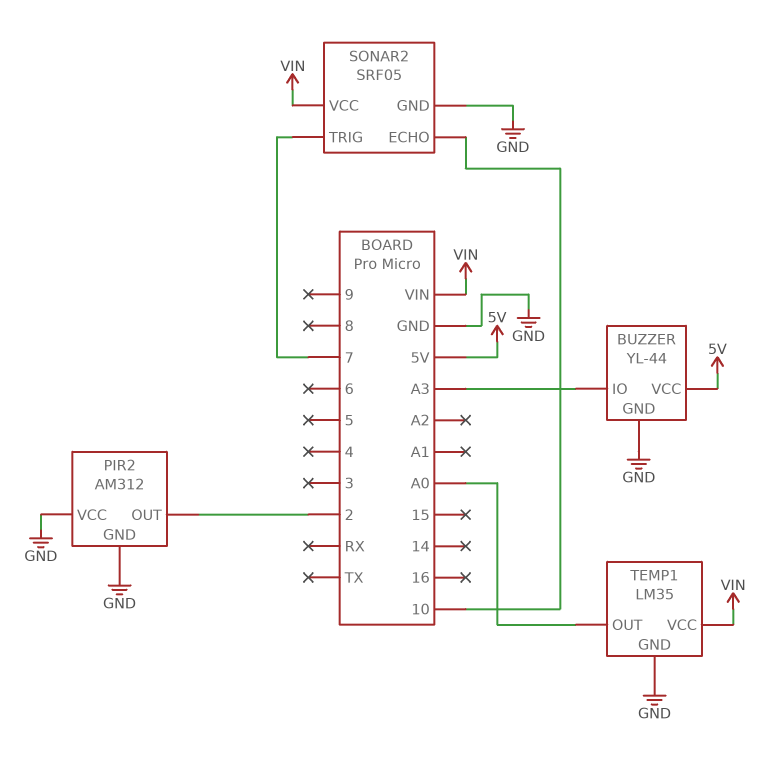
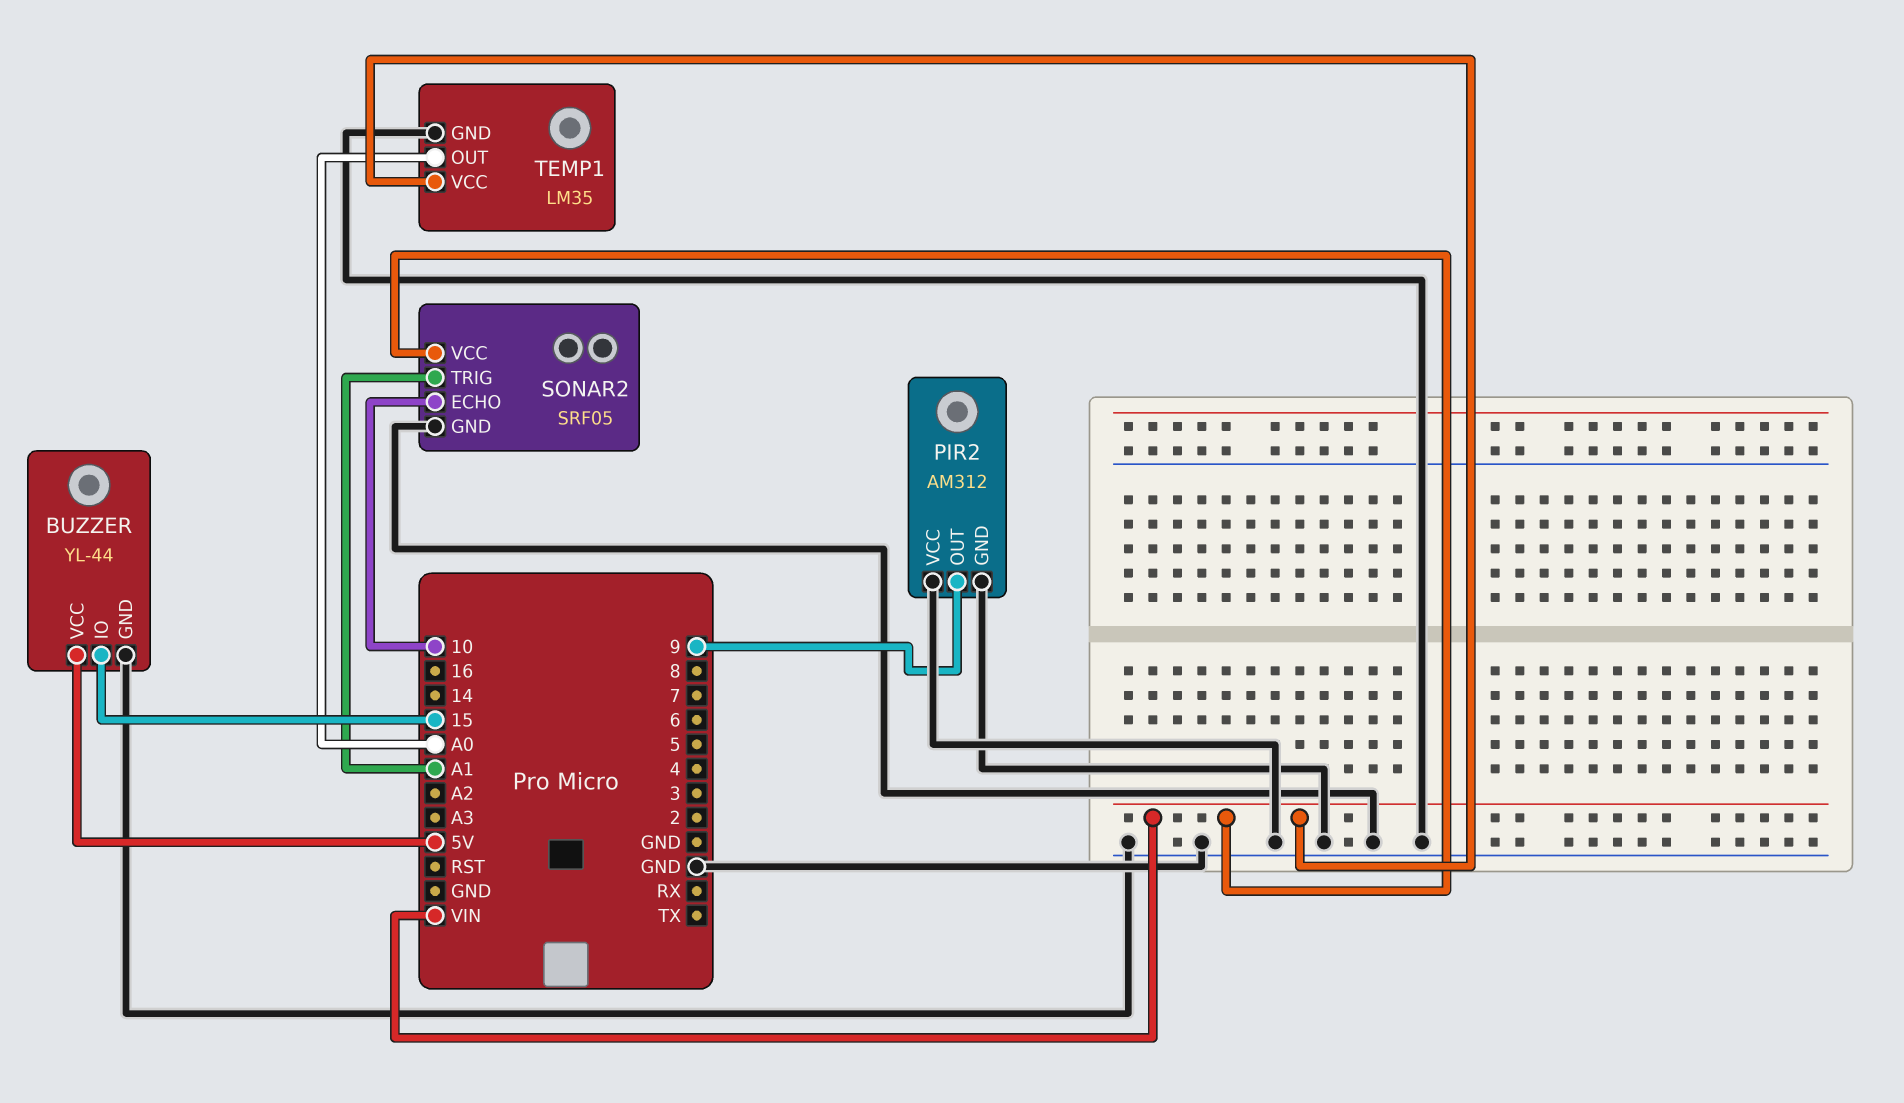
BUZZER pin IO: A3 -> 15
PIR2 pin OUT: 2 -> 9
SONAR2 pin TRIG: 7 -> A1

